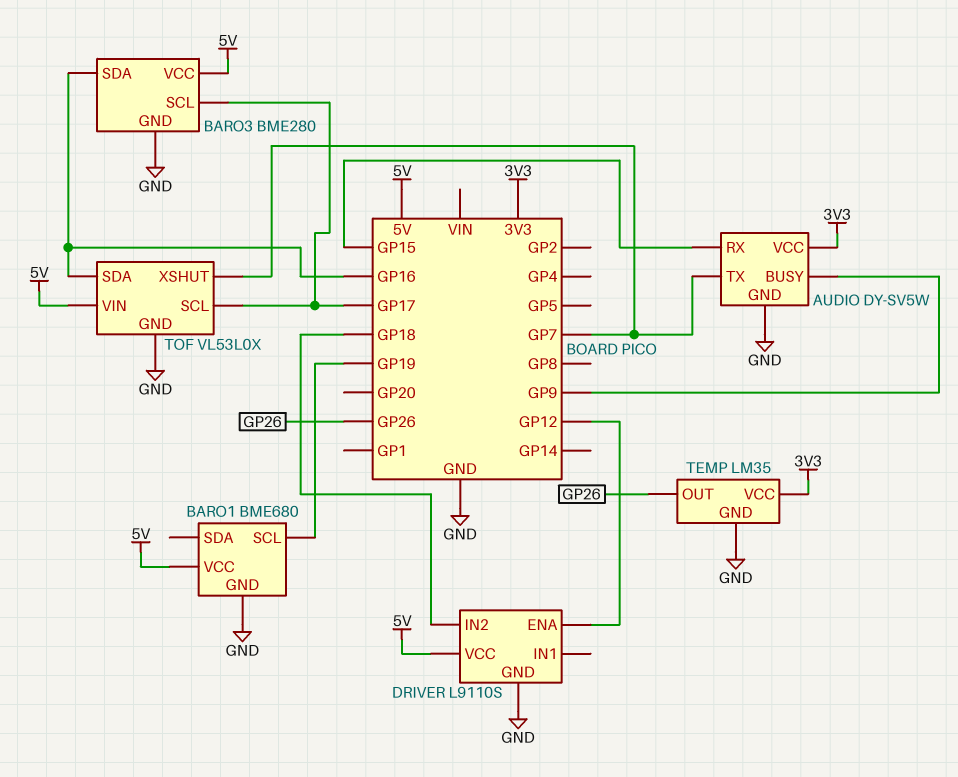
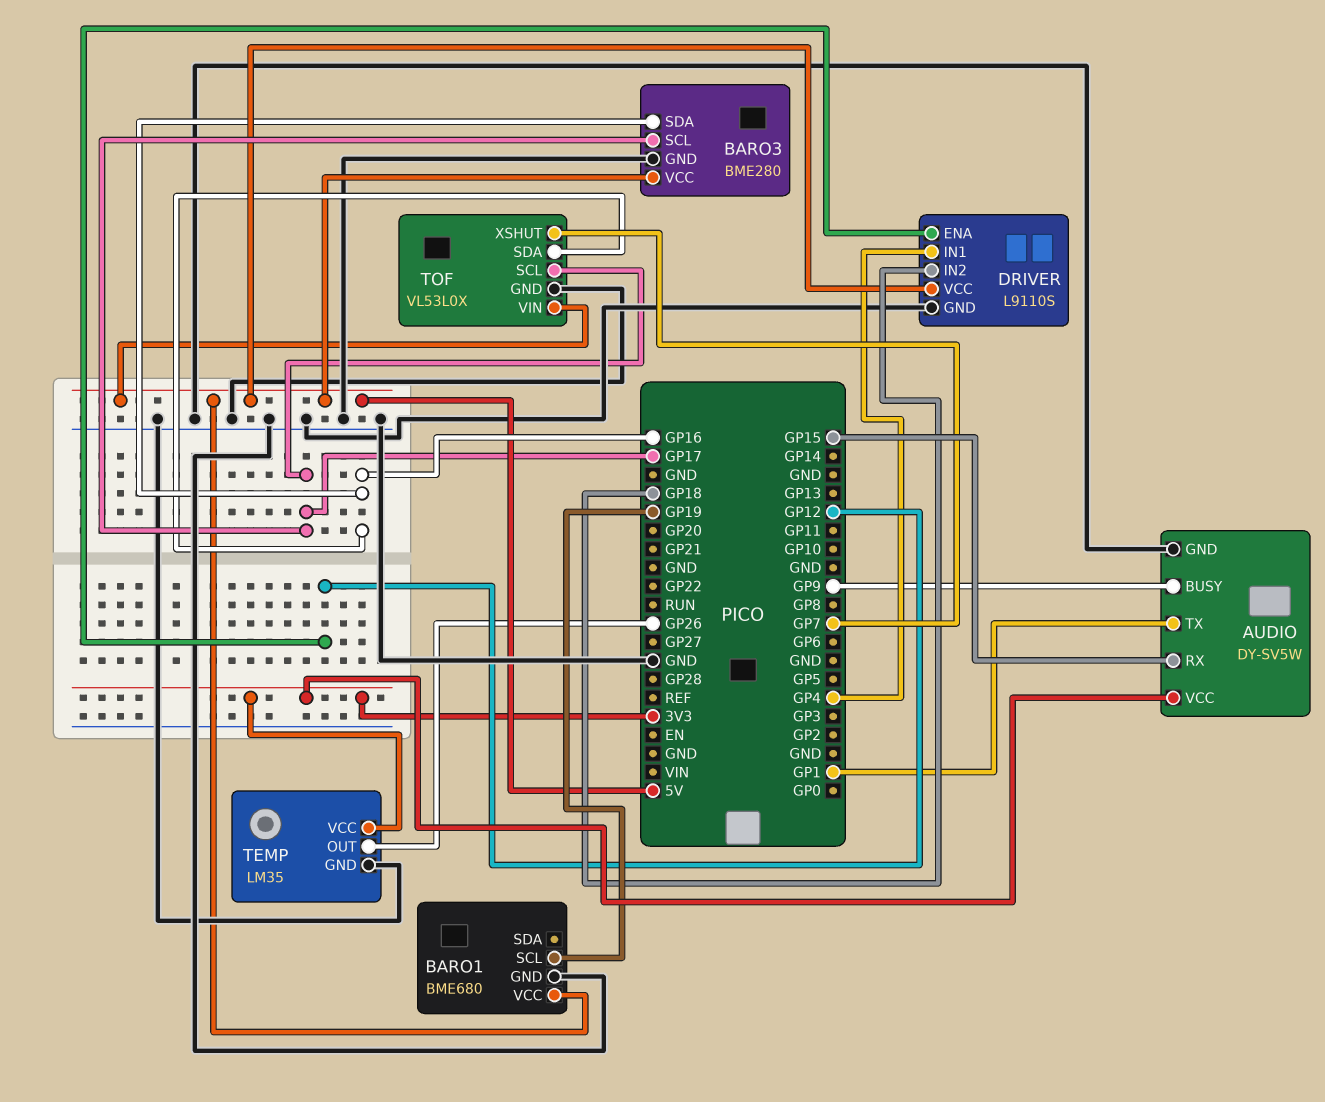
AUDIO pin TX: GP7 -> GP1
DRIVER pin IN1: none -> GP4

